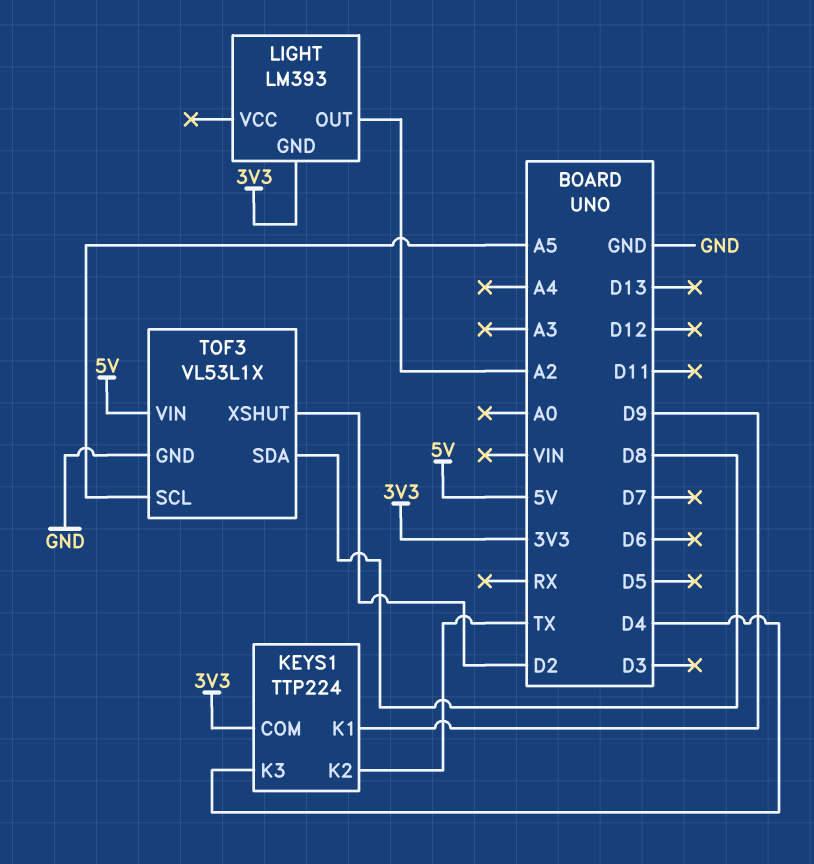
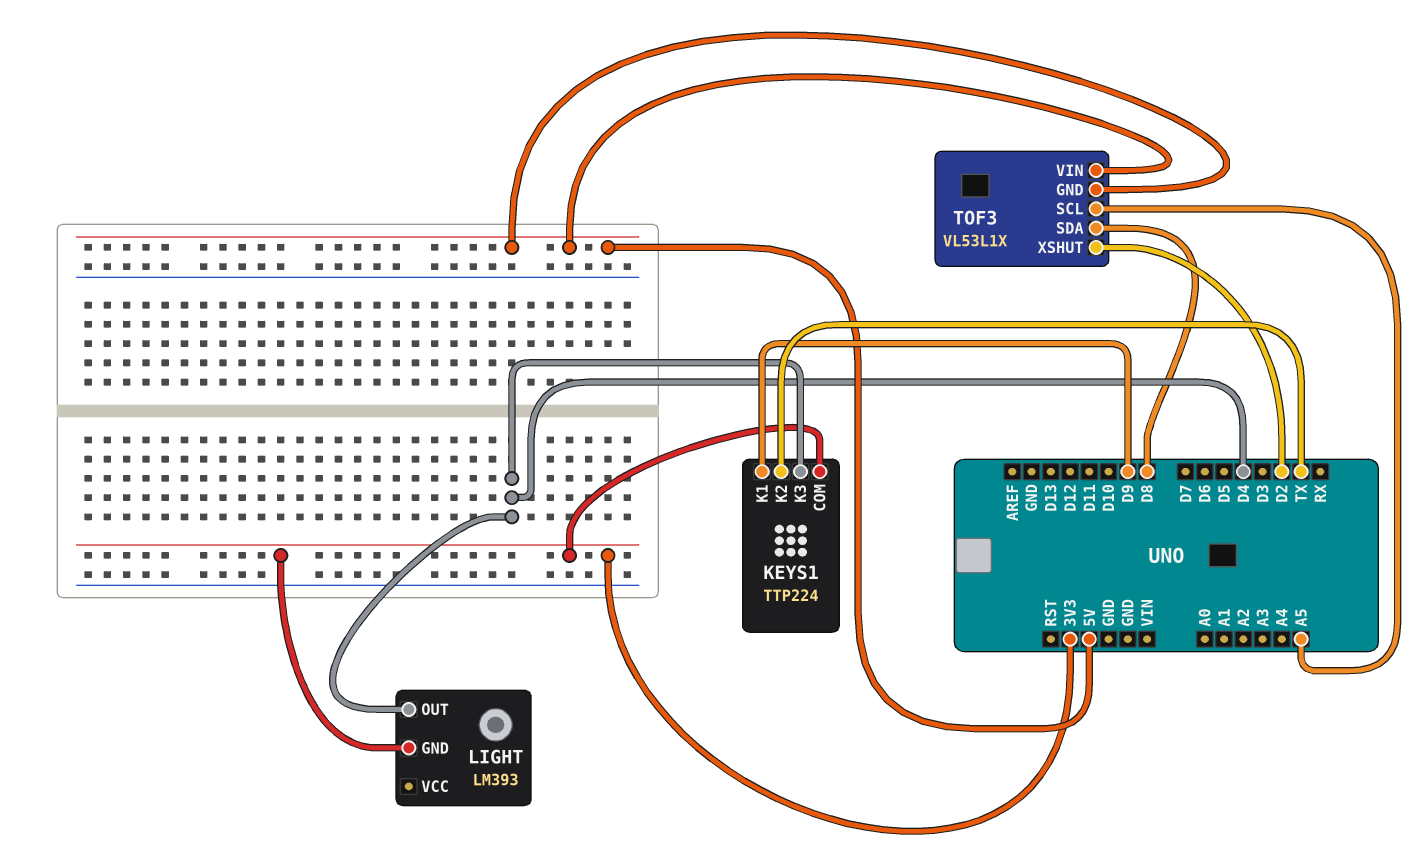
LIGHT pin OUT: A2 -> D4
TOF3 pin GND: GND -> 5V

